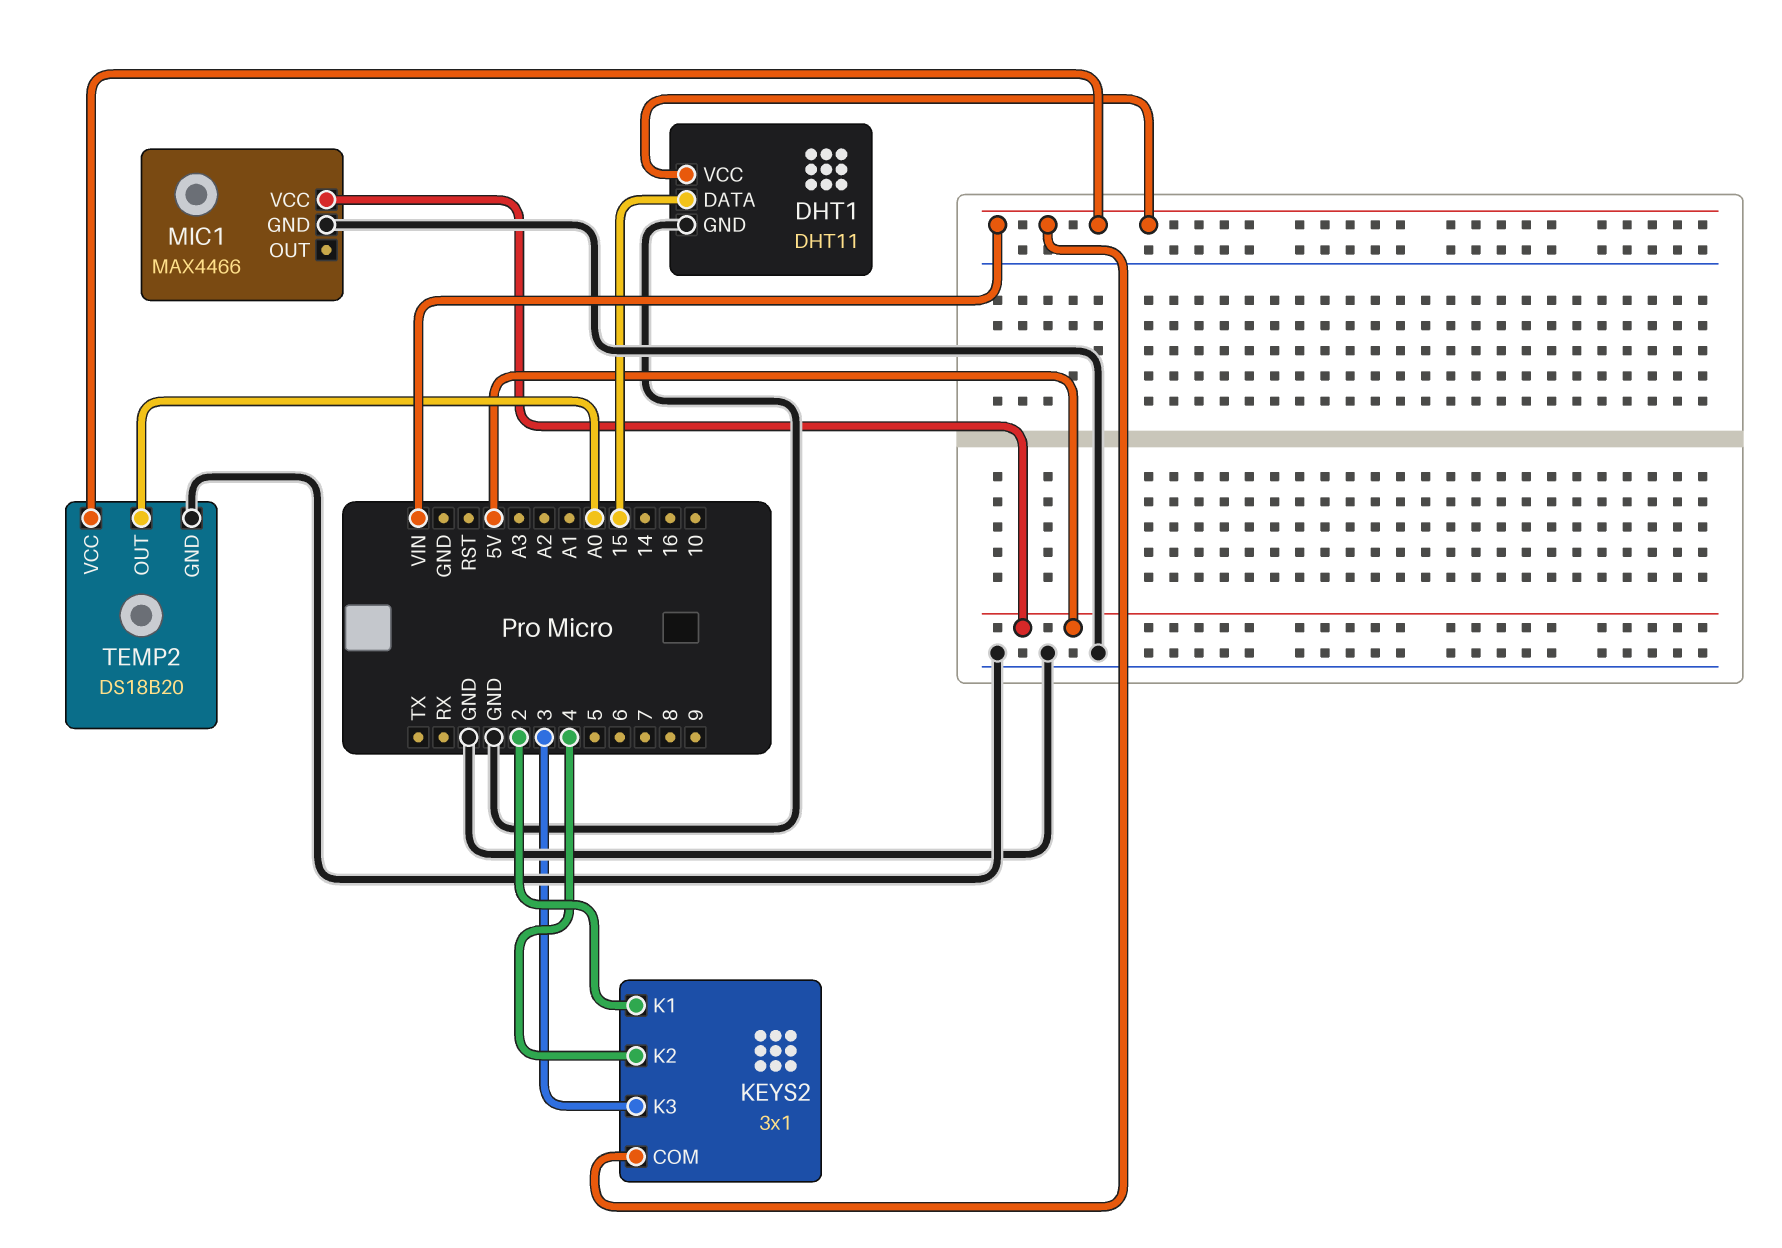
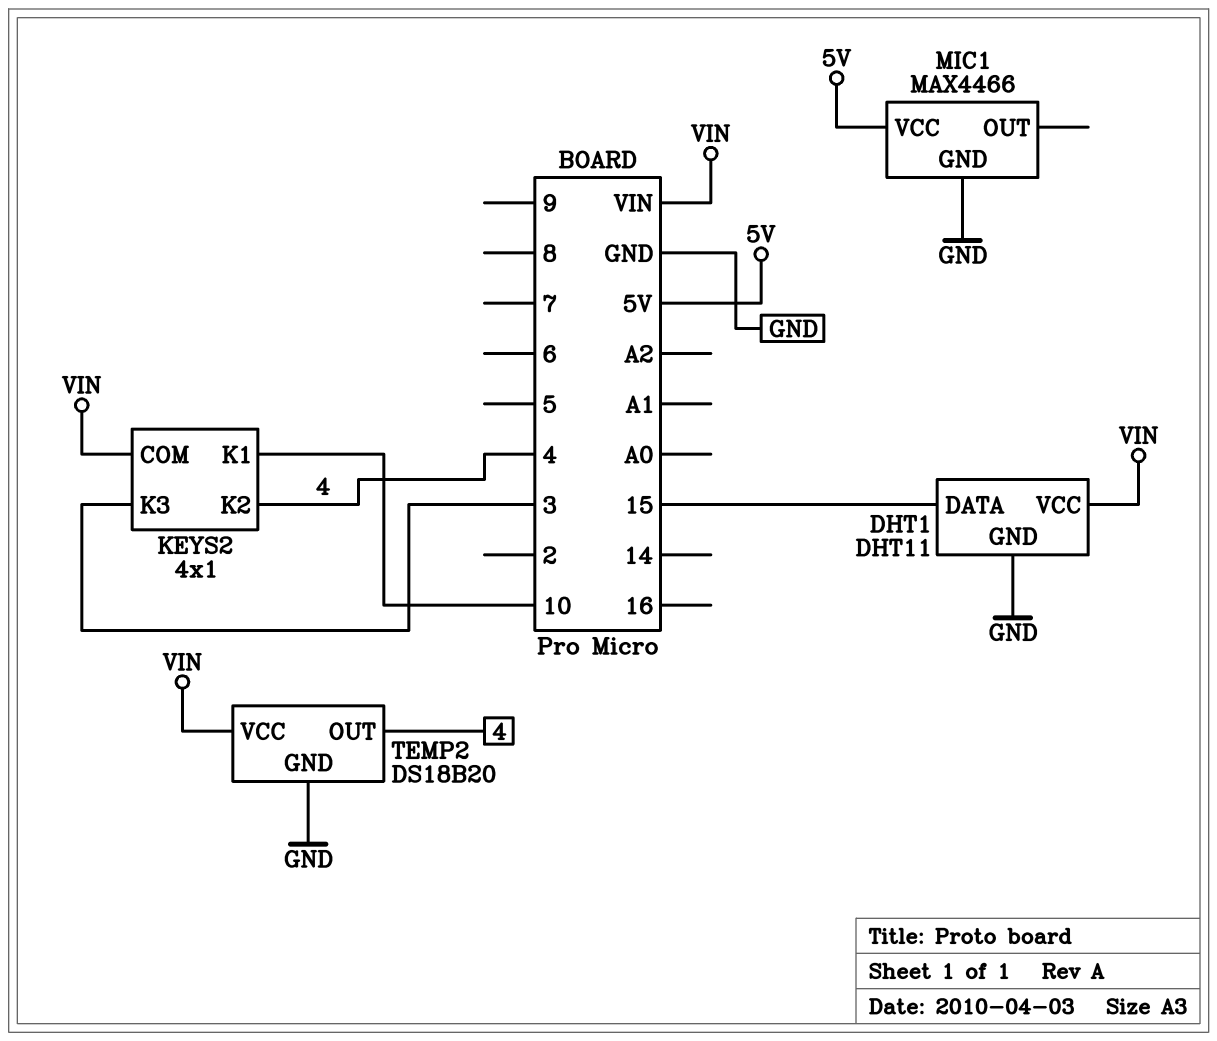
KEYS2: 3x1 -> 4x1
KEYS2 pin K1: 2 -> 10
TEMP2 pin OUT: A0 -> 4

